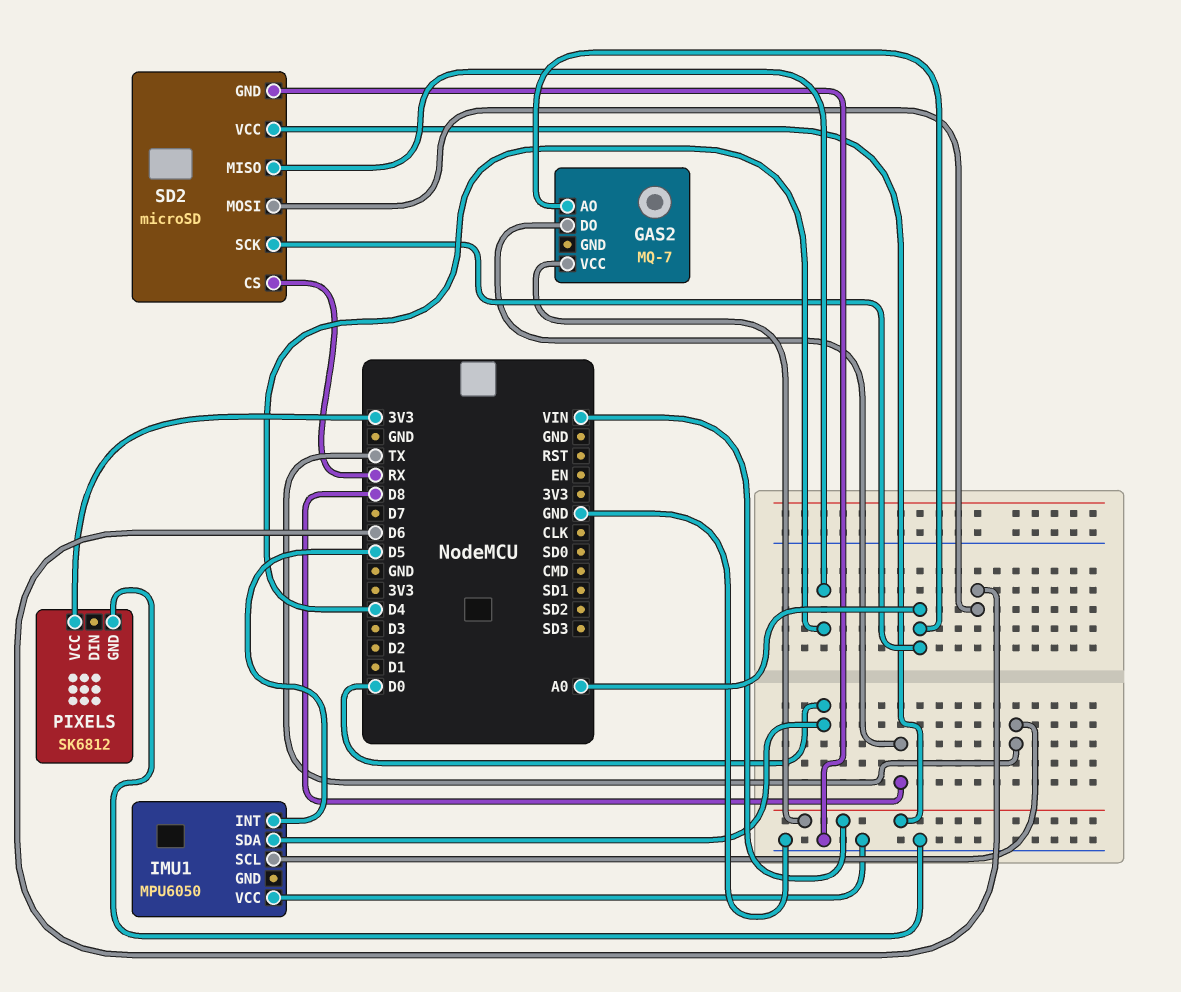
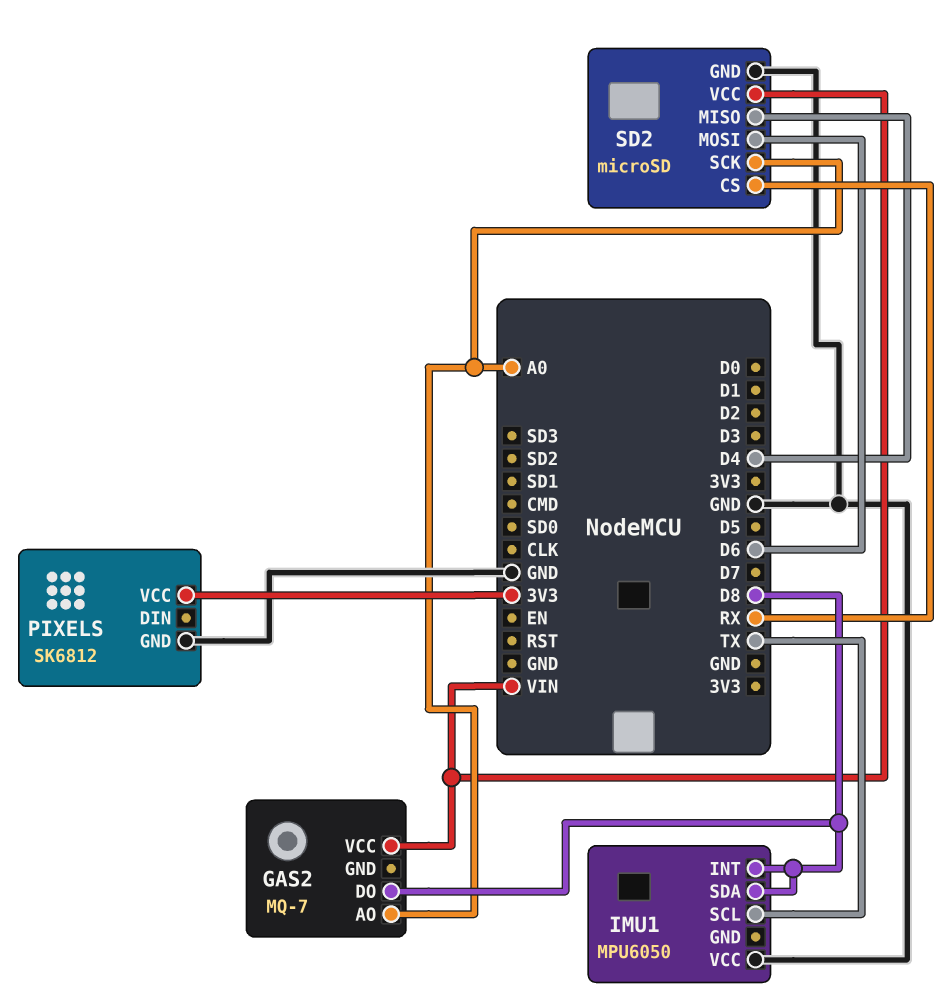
IMU1 pin INT: D5 -> D8
IMU1 pin SDA: D0 -> D8

